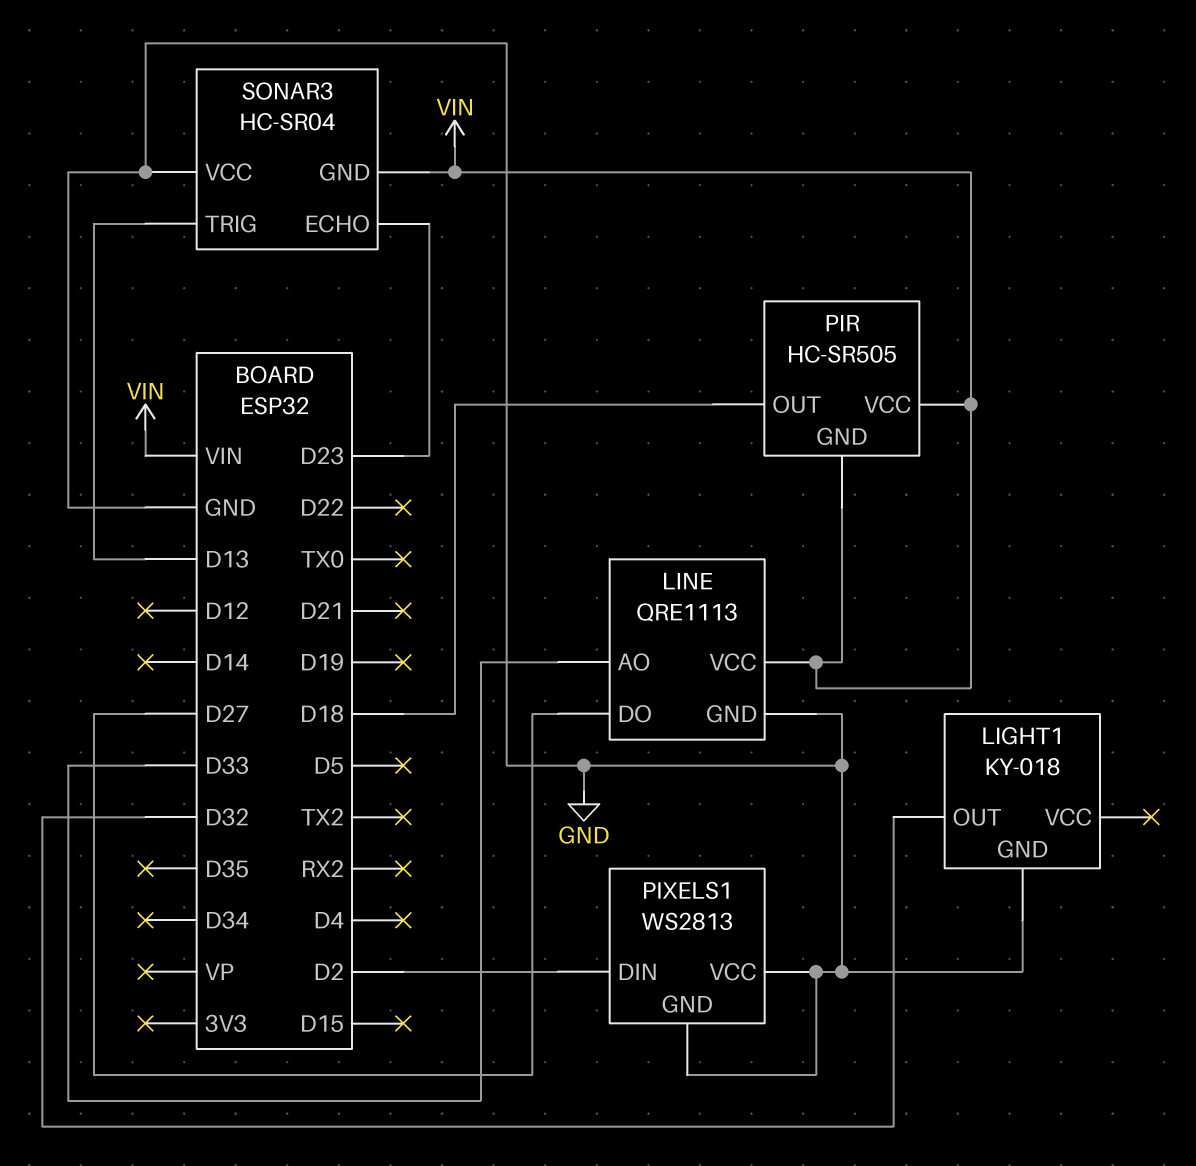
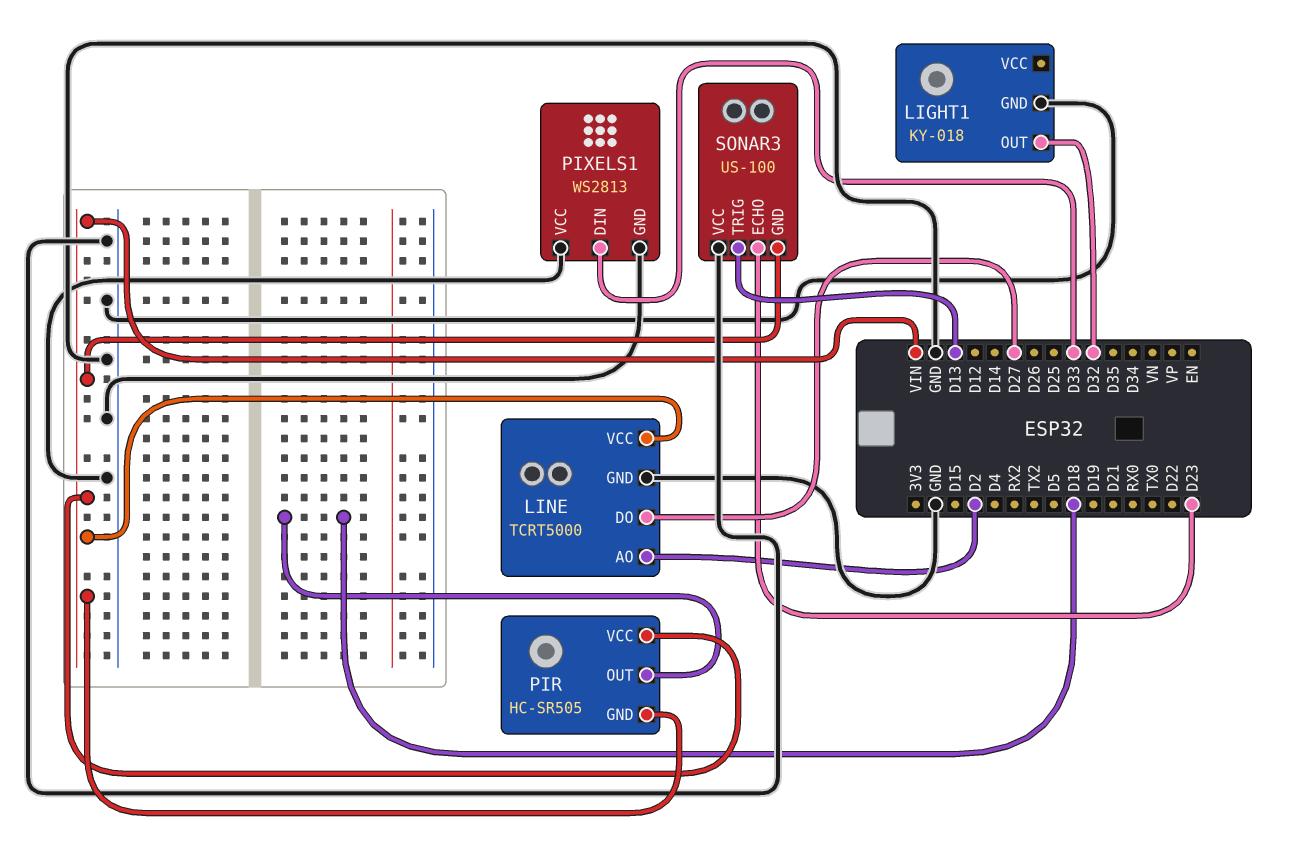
LINE: QRE1113 -> TCRT5000
LINE pin AO: D33 -> D2
PIXELS1 pin DIN: D2 -> D33
SONAR3: HC-SR04 -> US-100

